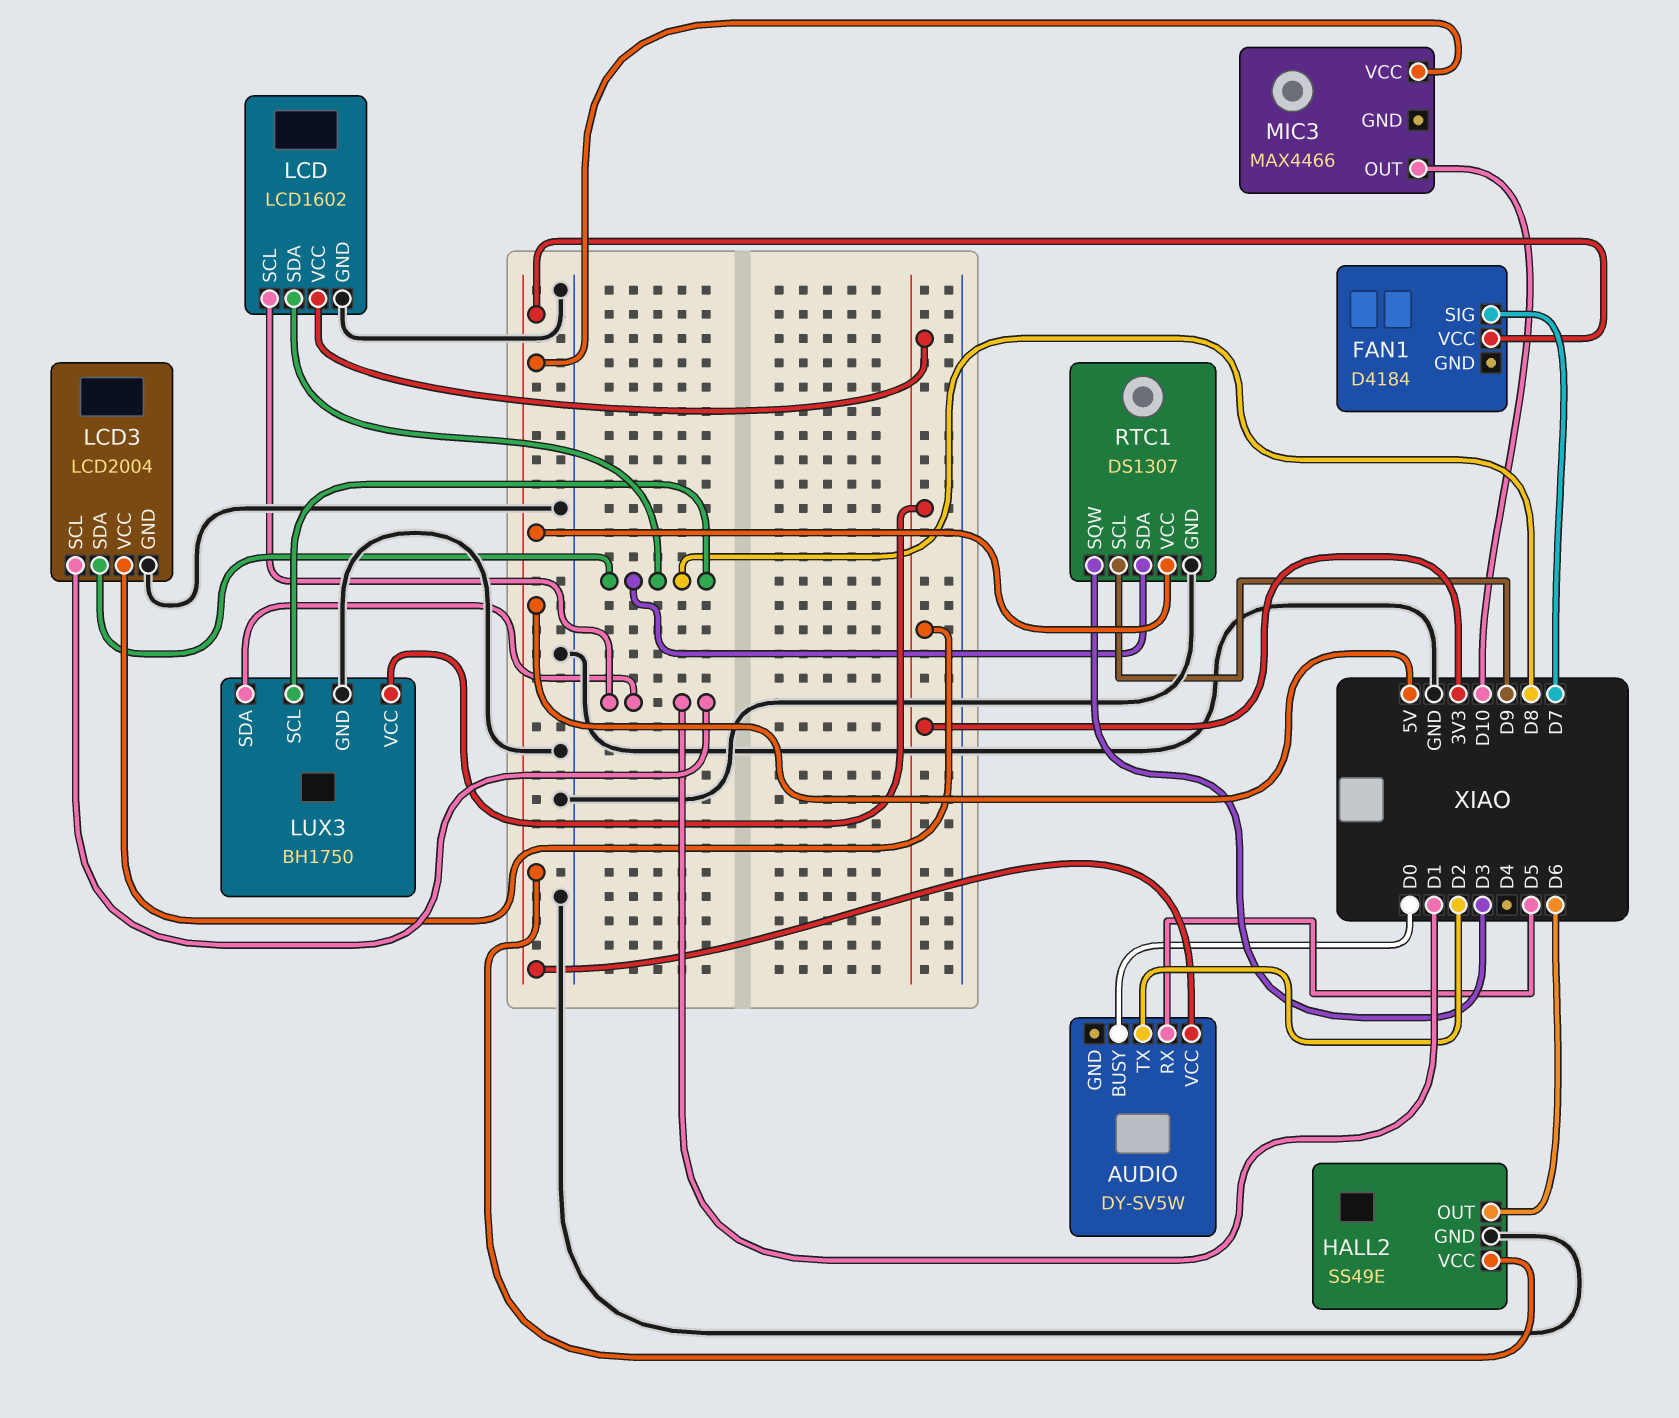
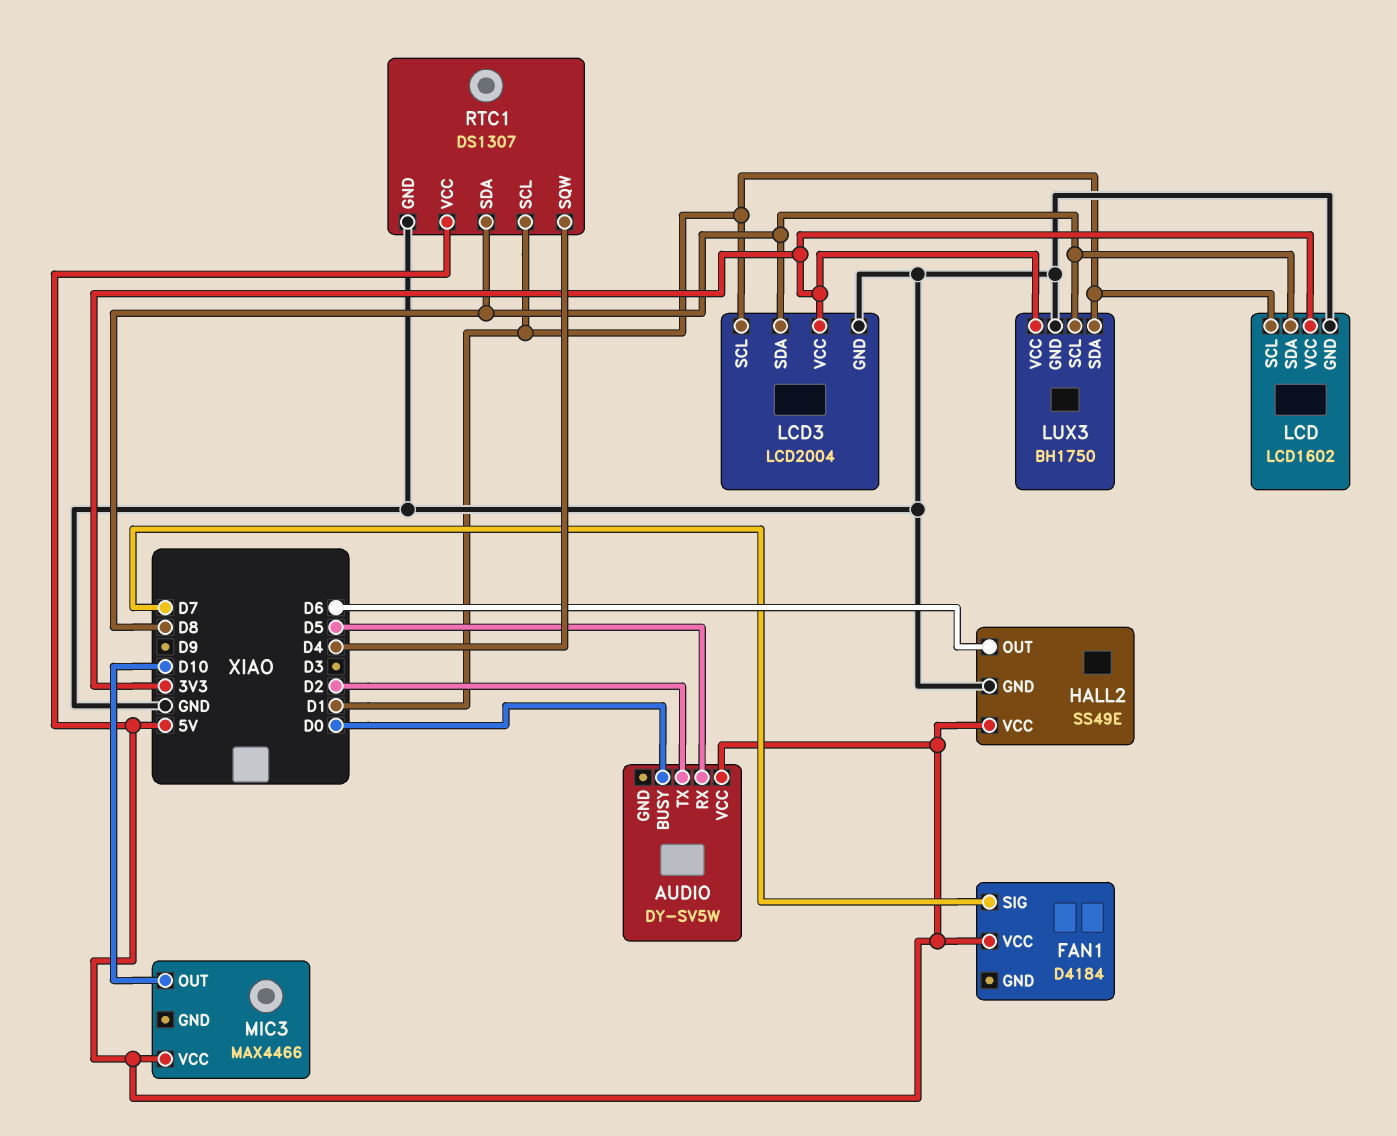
RTC1 pin SCL: D9 -> D1
RTC1 pin SQW: D3 -> D4

